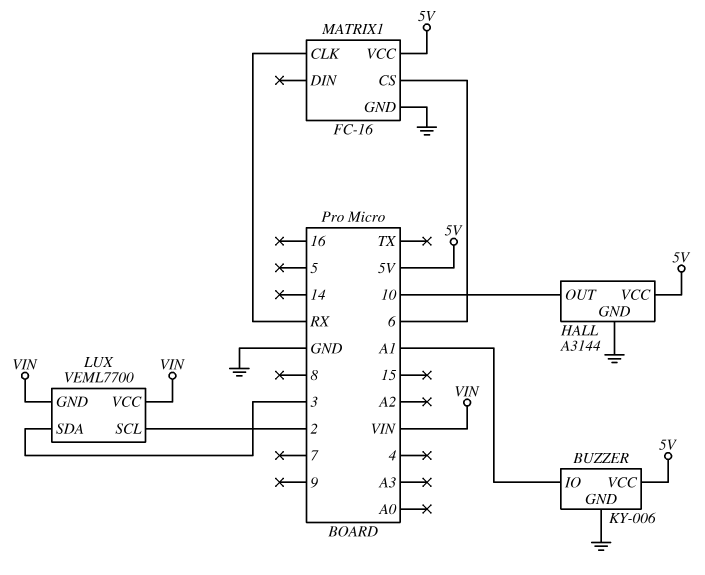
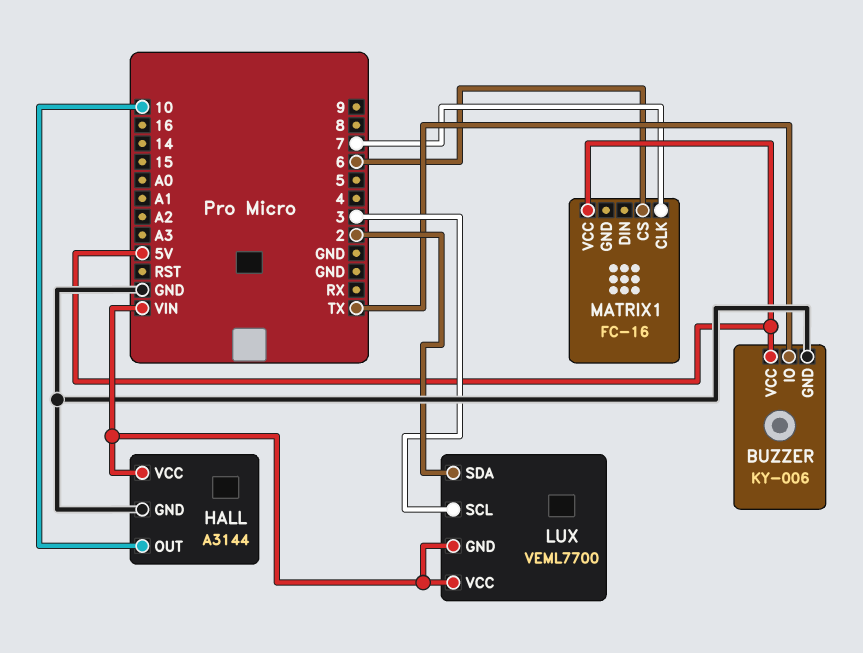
BUZZER pin IO: A1 -> TX
HALL pin VCC: 5V -> VIN
LUX pin SCL: 2 -> 3
LUX pin SDA: 3 -> 2
MATRIX1 pin CLK: RX -> 7
MATRIX1 pin GND: GND -> none

